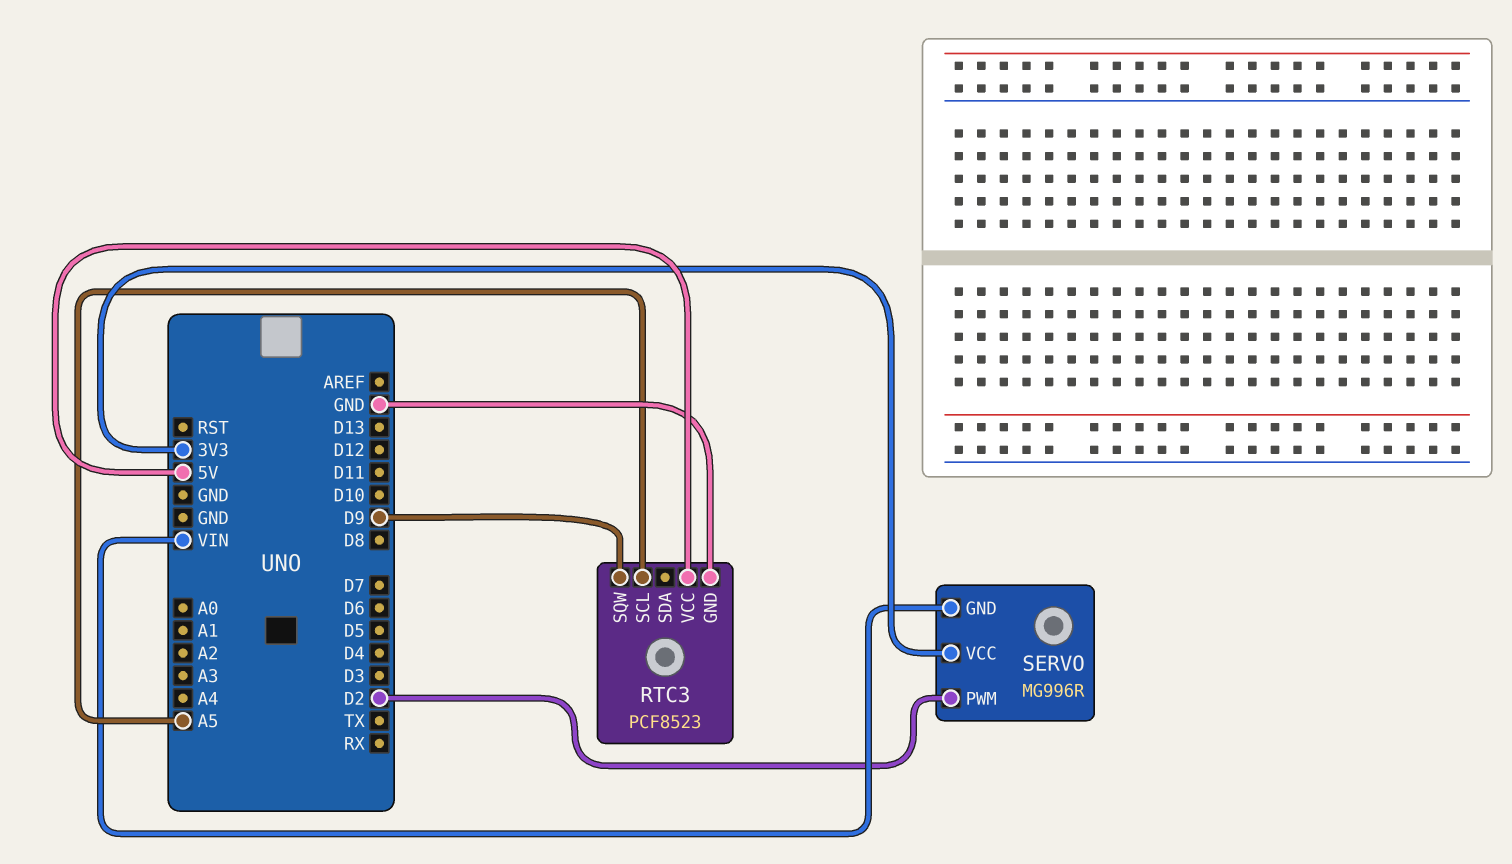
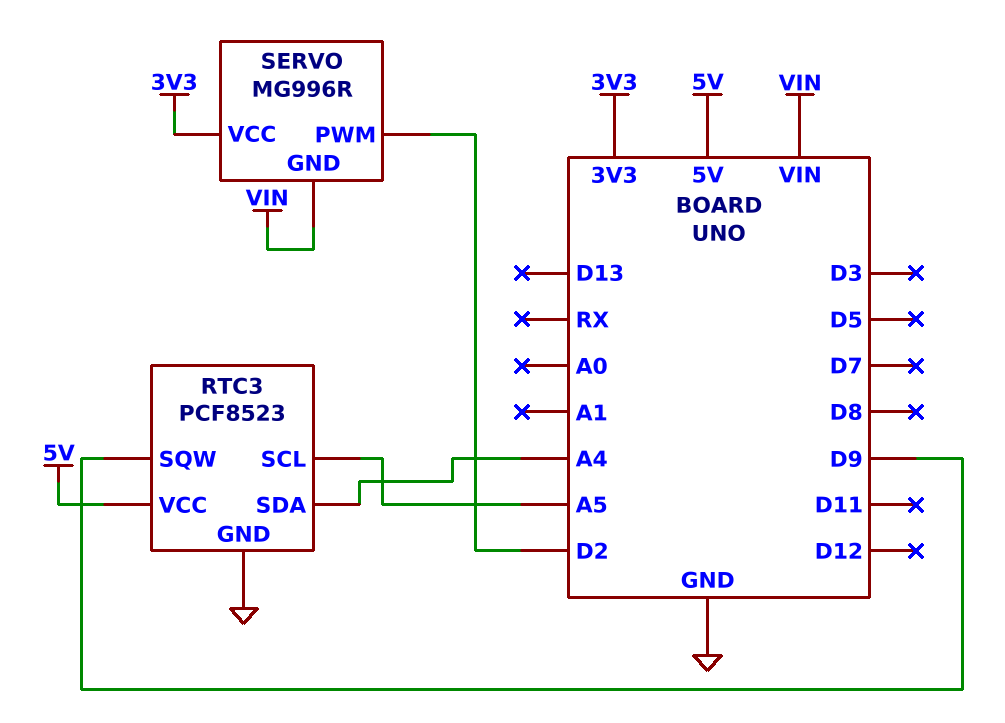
RTC3 pin SDA: none -> A4

